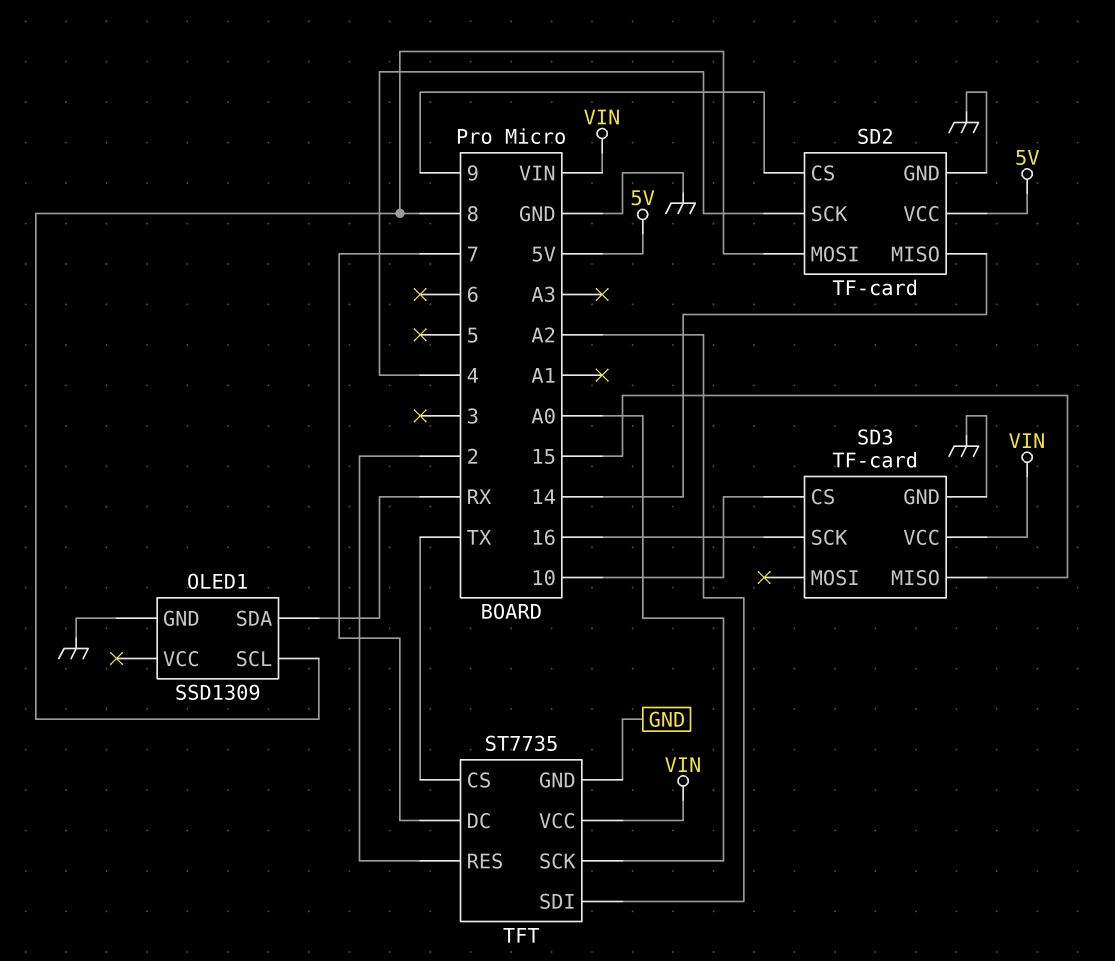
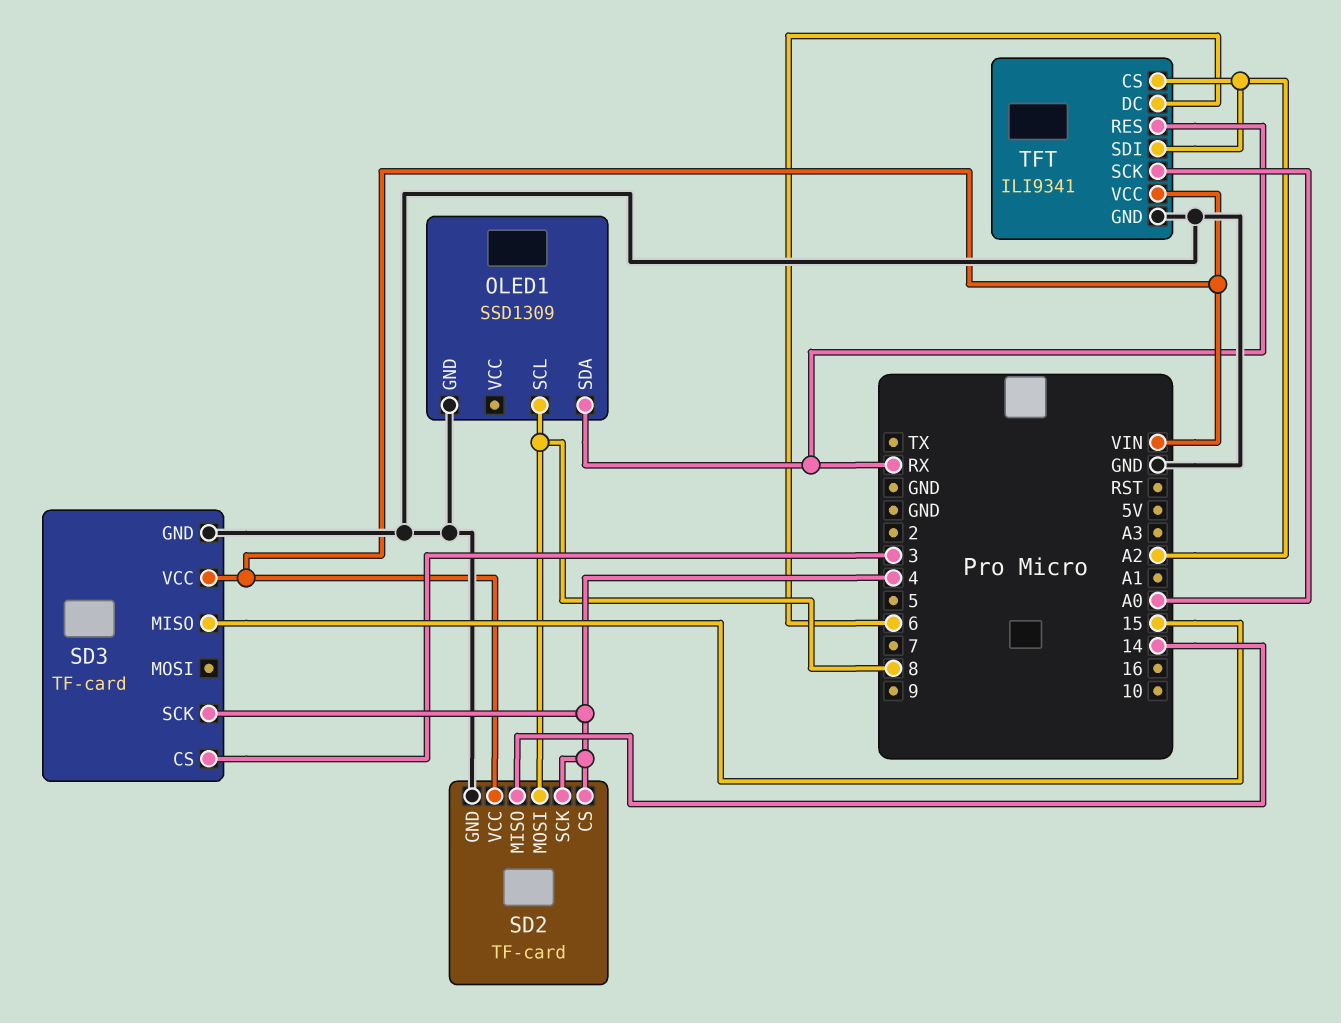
SD2 pin CS: 9 -> 4
SD2 pin VCC: 5V -> VIN
SD3 pin CS: 10 -> 3
SD3 pin SCK: 16 -> 4
TFT: ST7735 -> ILI9341
TFT pin CS: TX -> A2
TFT pin DC: 7 -> 6
TFT pin RES: 2 -> RX

